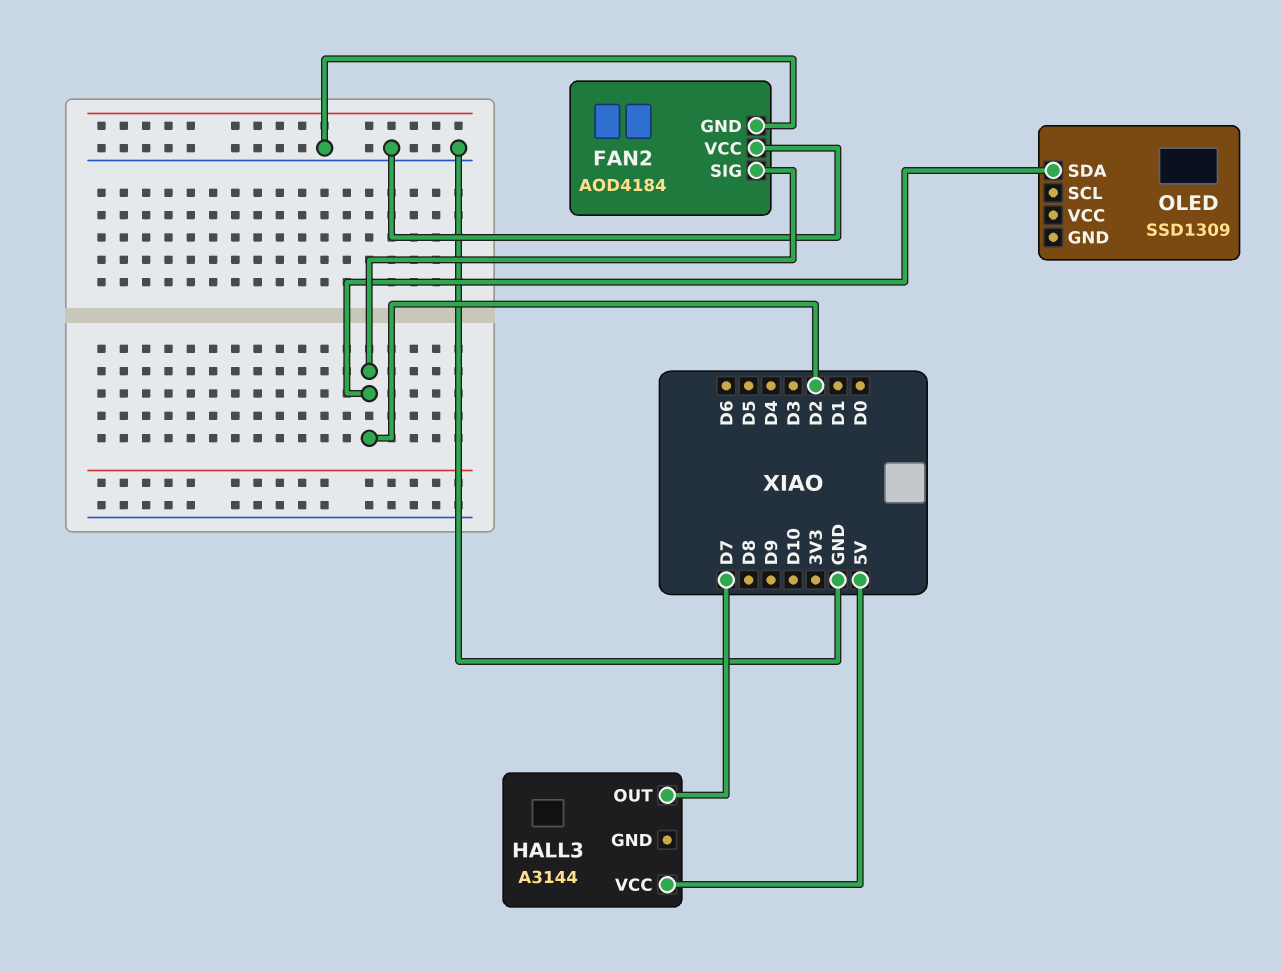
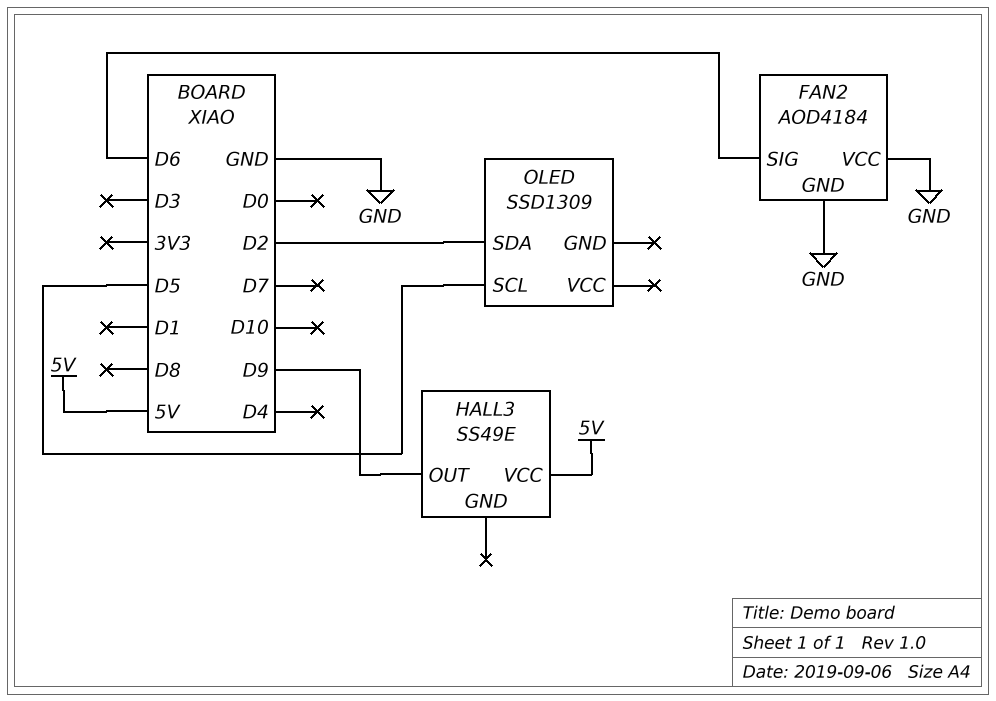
FAN2 pin SIG: D2 -> D6
HALL3: A3144 -> SS49E
HALL3 pin OUT: D7 -> D9
OLED pin SCL: none -> D5

